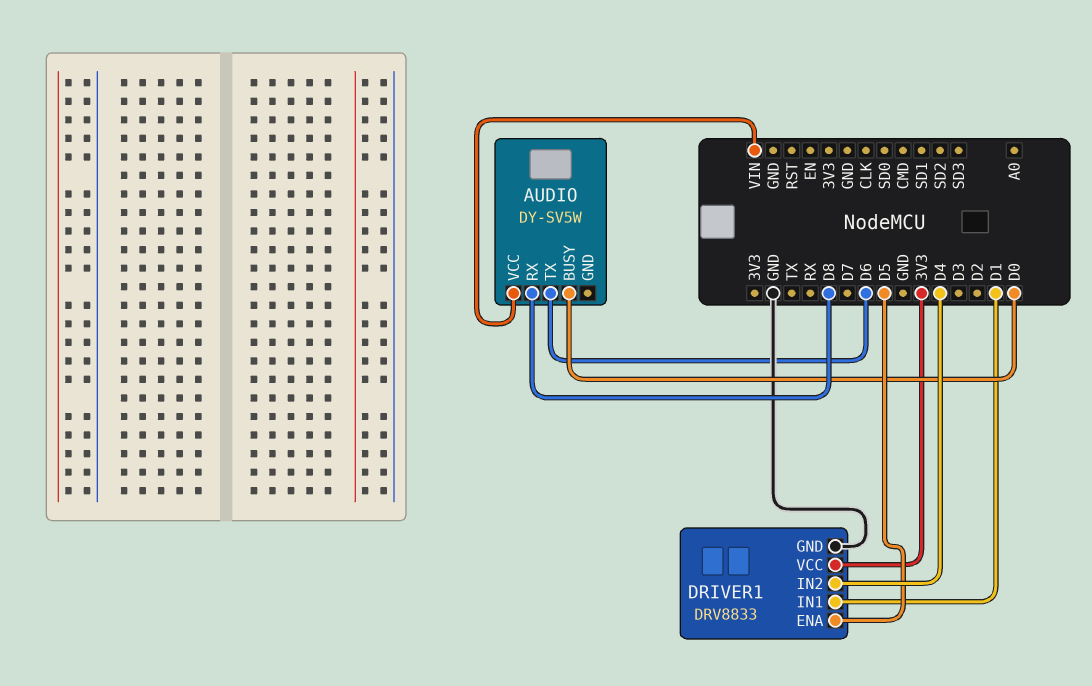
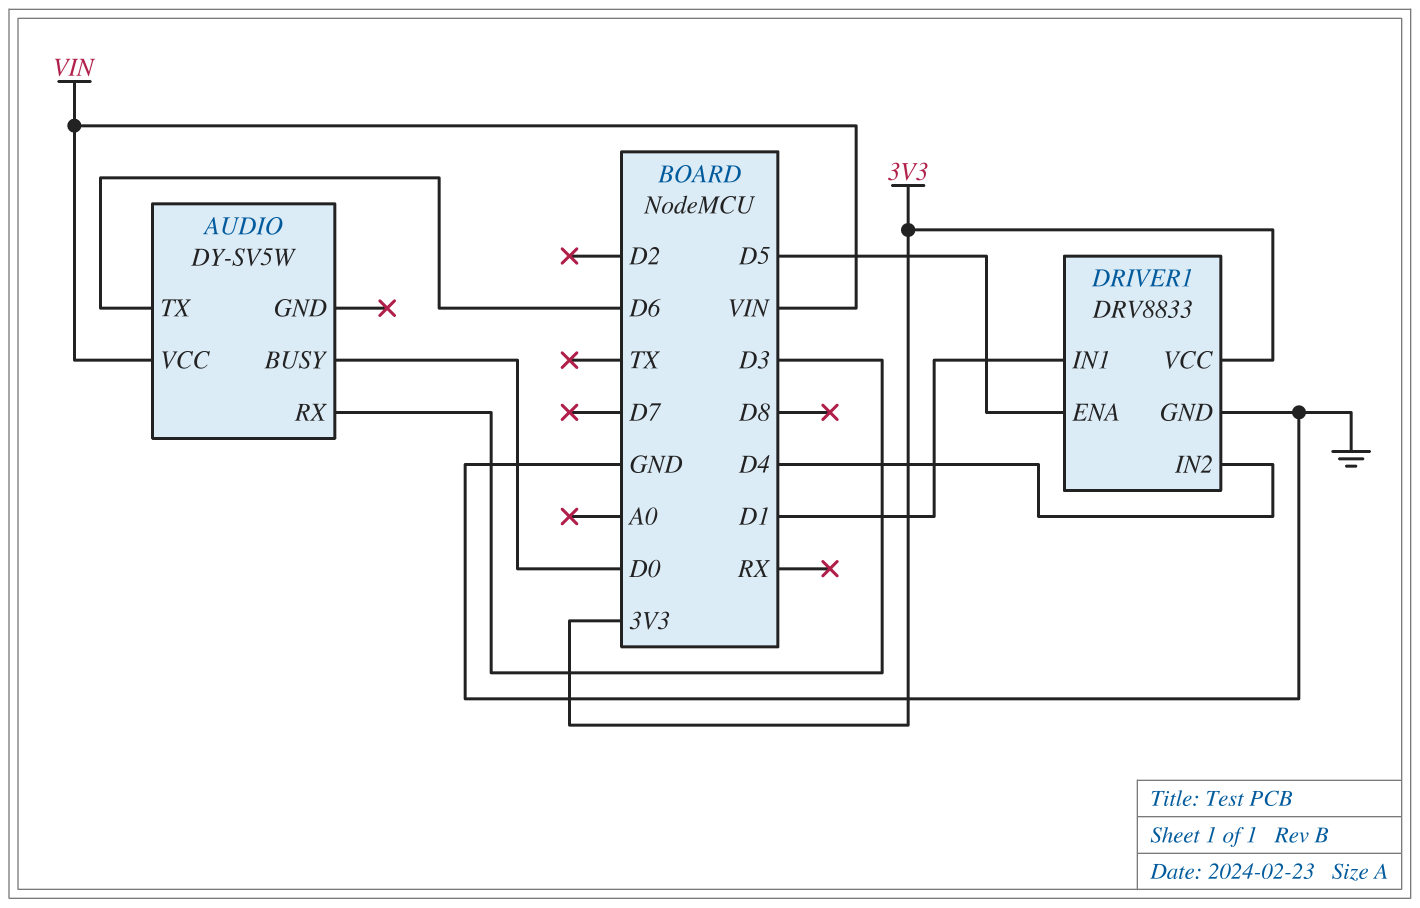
AUDIO pin RX: D8 -> D3

